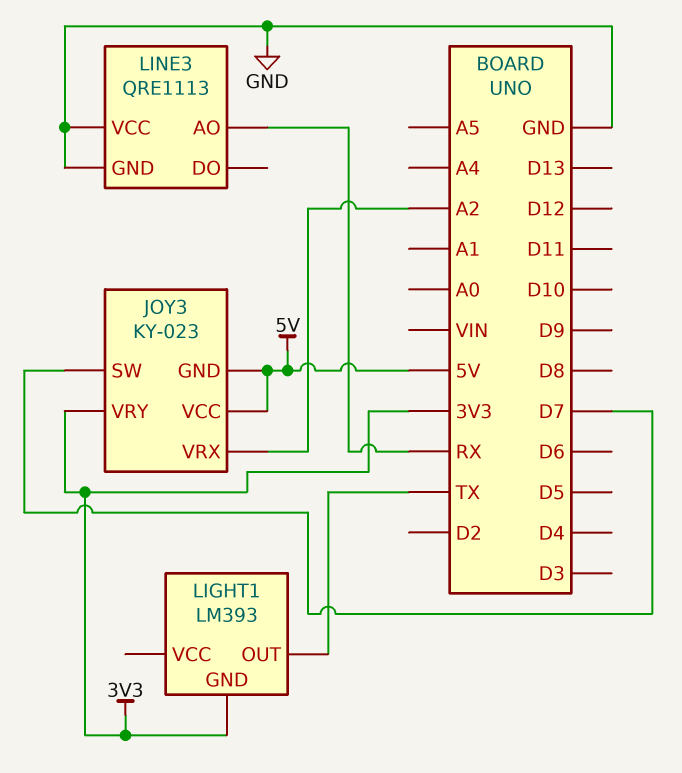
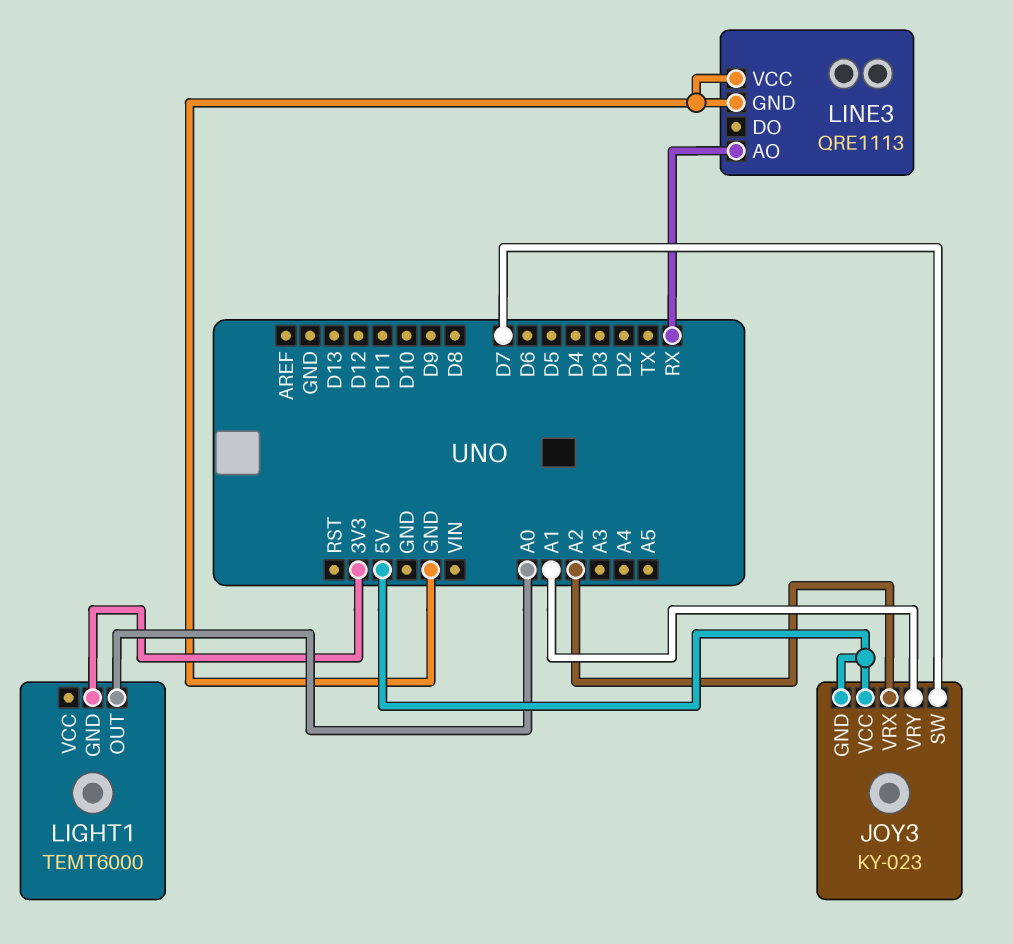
JOY3 pin VRY: 3V3 -> A1
LIGHT1: LM393 -> TEMT6000
LIGHT1 pin OUT: TX -> A0

